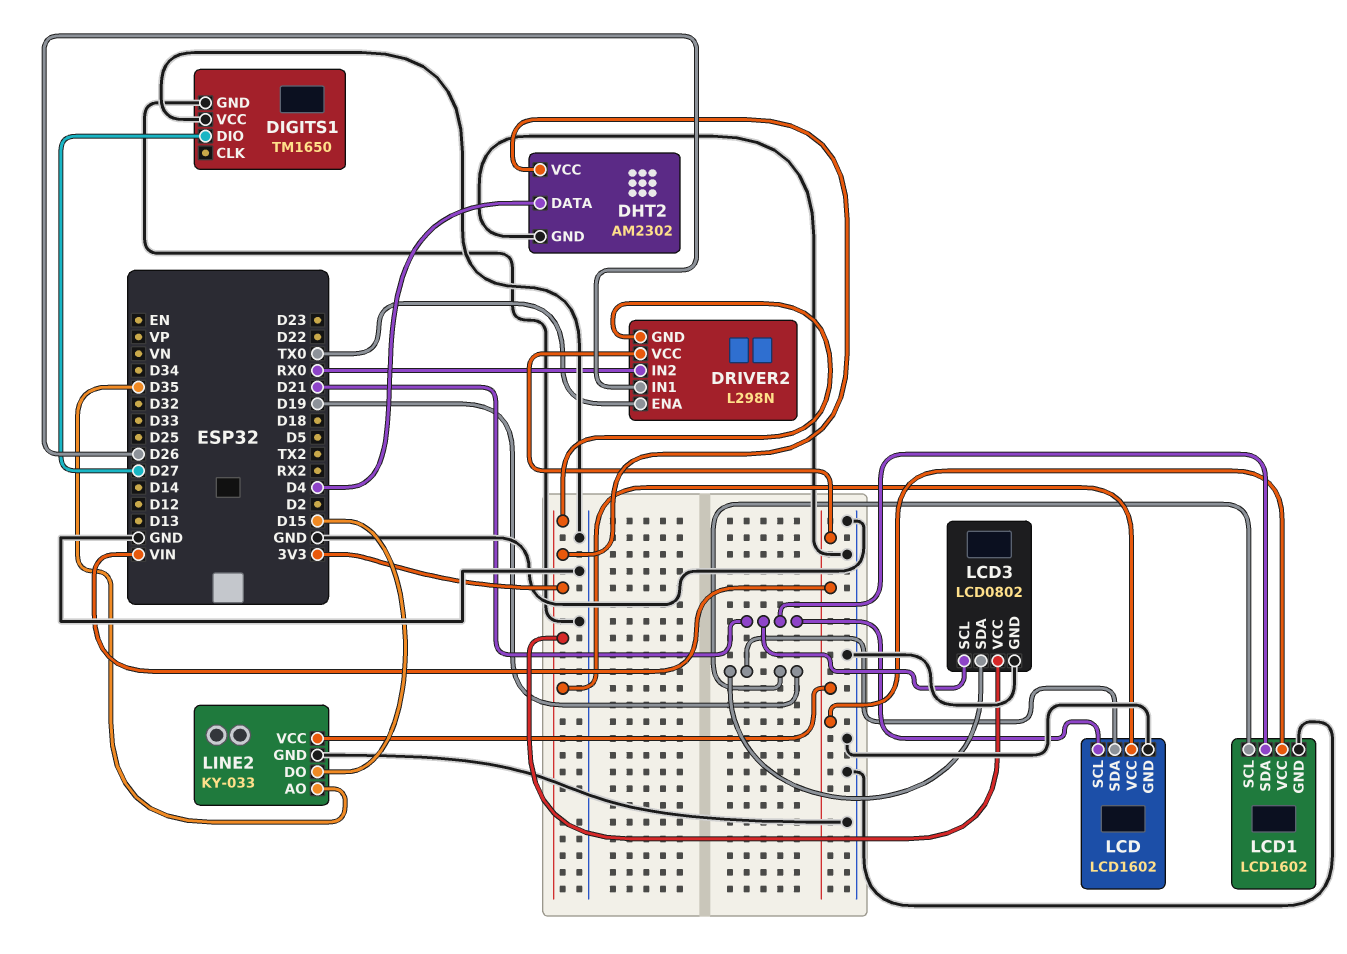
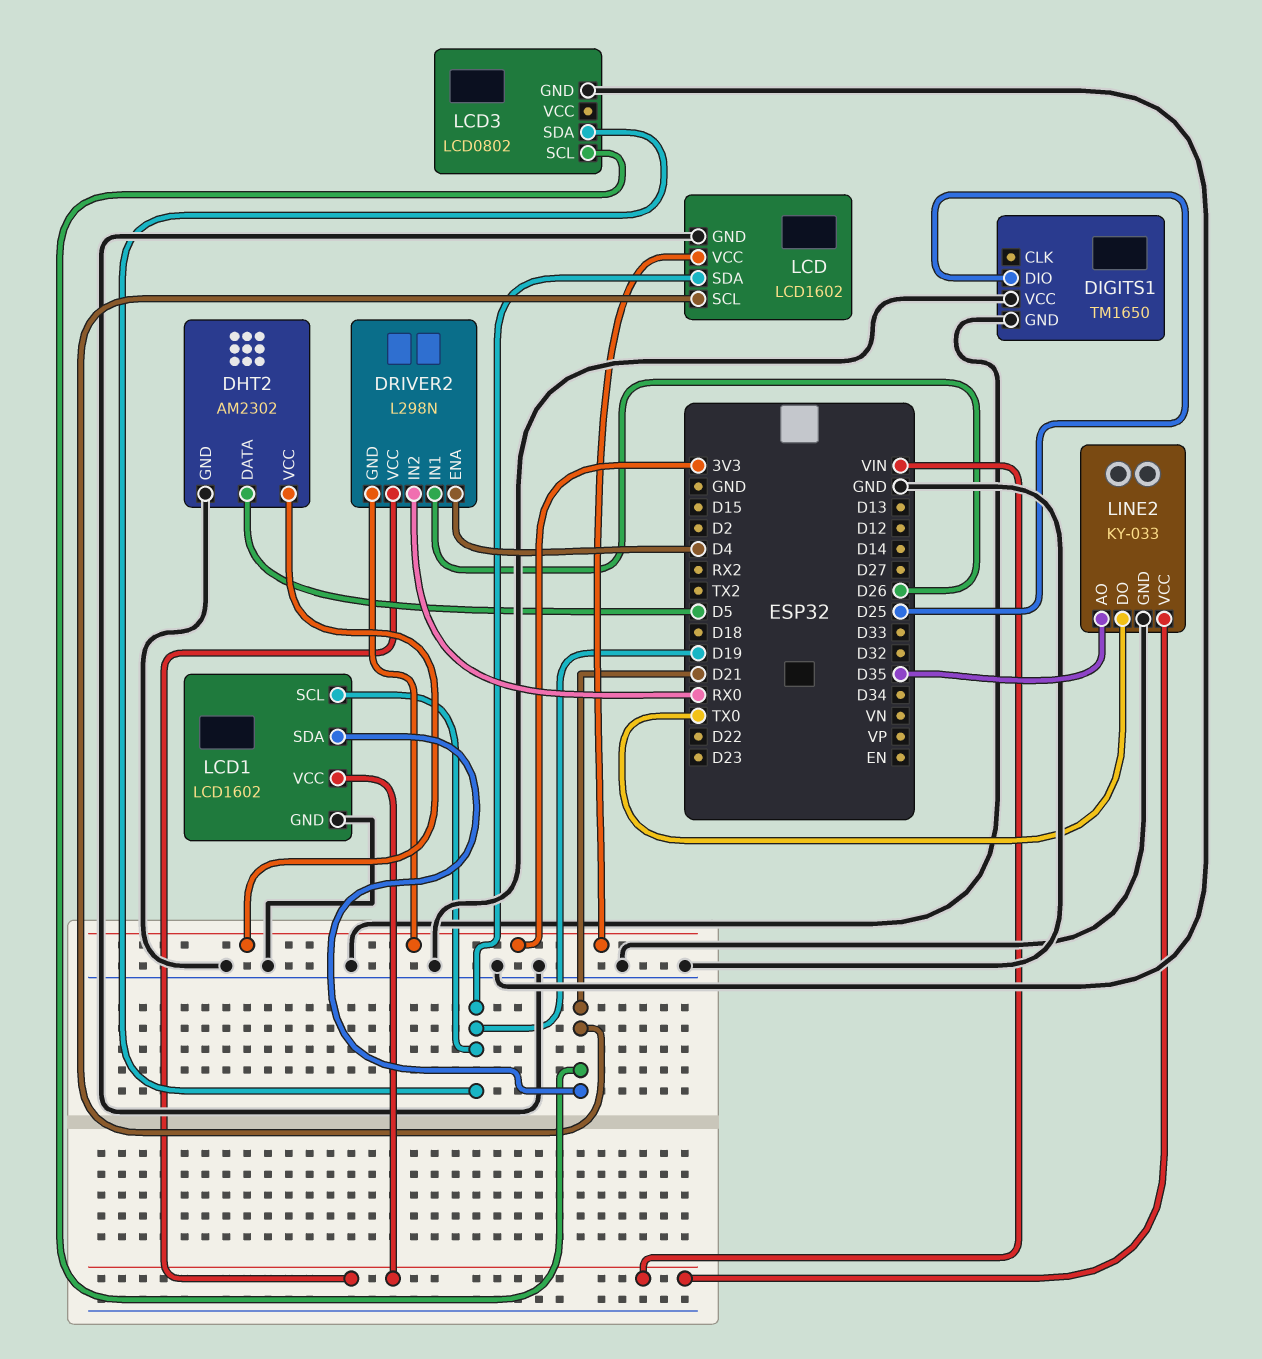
DHT2 pin DATA: D4 -> D5
DIGITS1 pin DIO: D27 -> D25
DRIVER2 pin ENA: TX0 -> D4
LCD3 pin VCC: 3V3 -> none
LINE2 pin DO: D15 -> TX0

